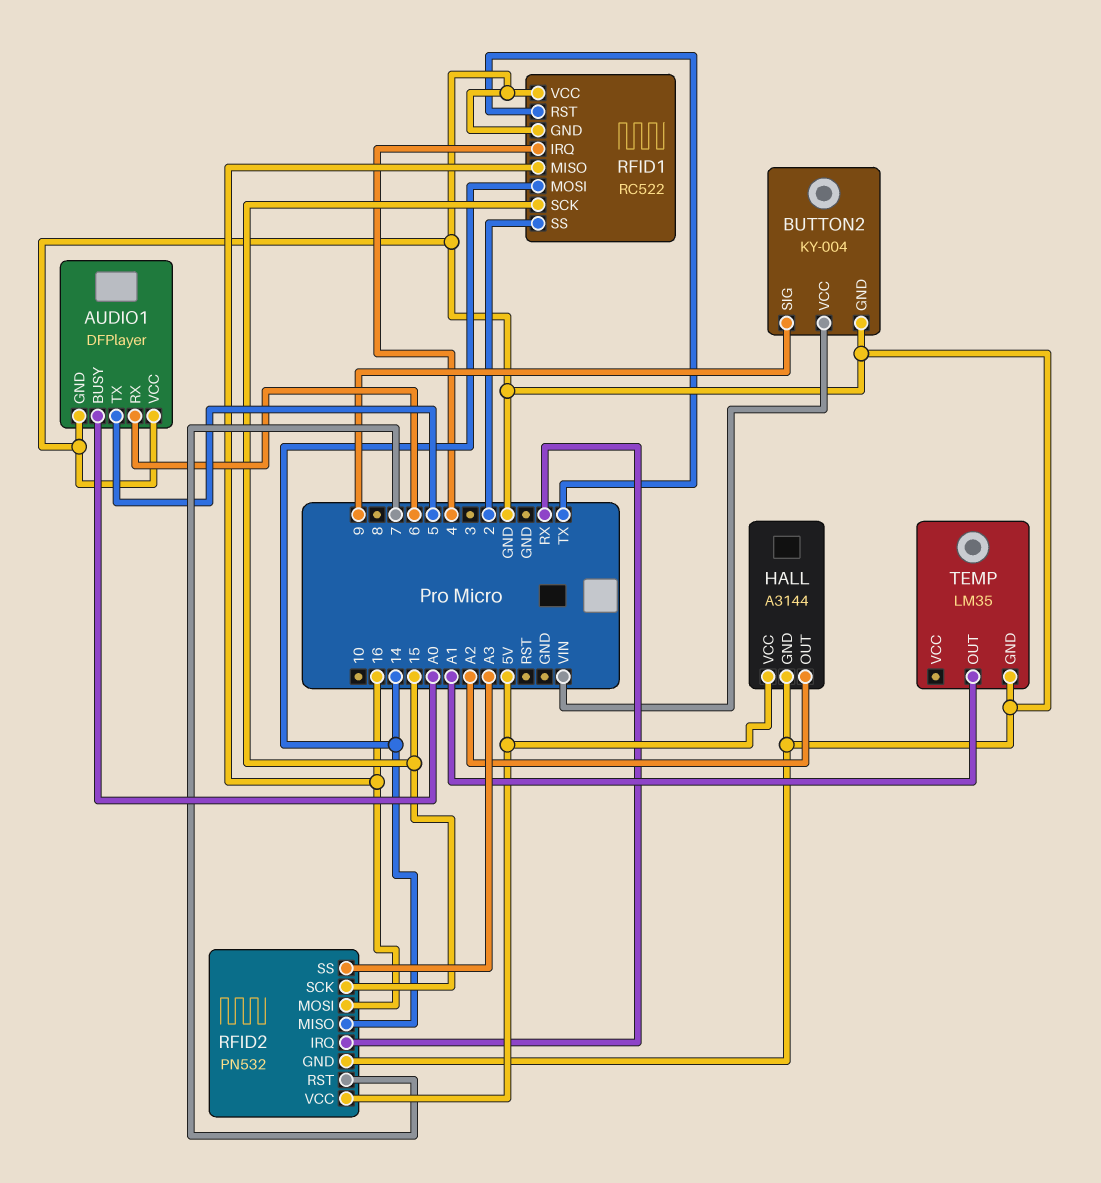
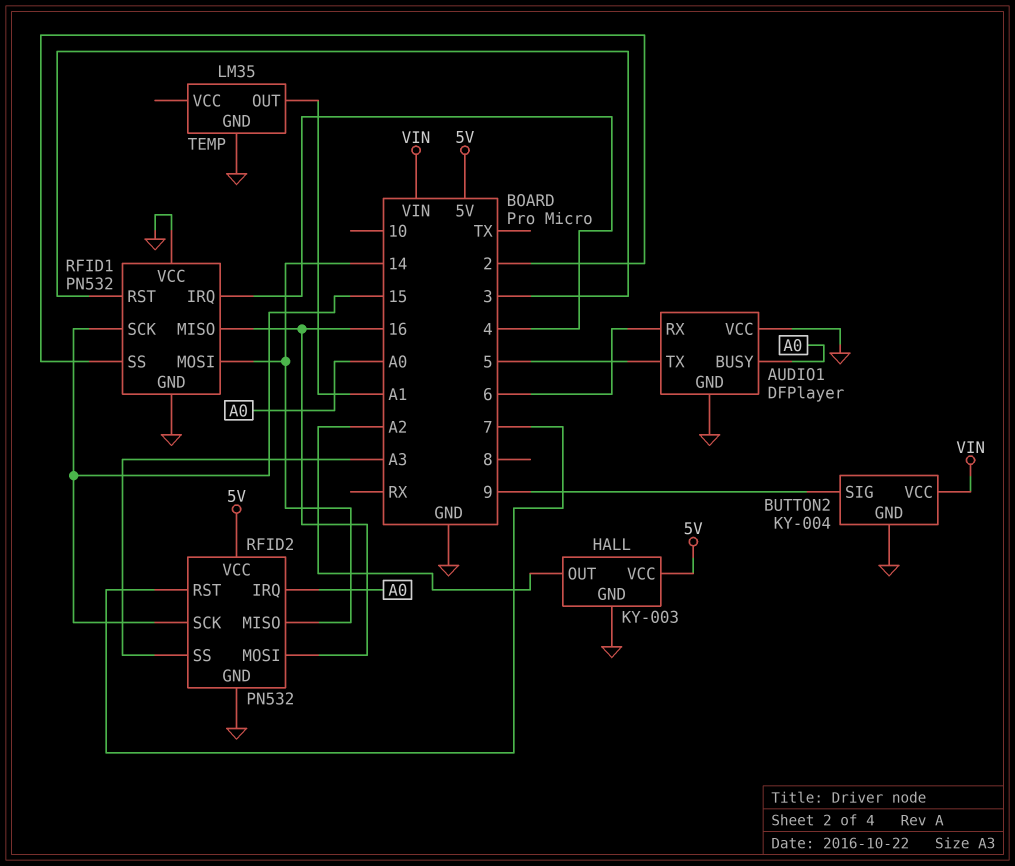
HALL: A3144 -> KY-003
RFID1: RC522 -> PN532
RFID1 pin RST: TX -> 3
RFID2 pin IRQ: RX -> A0

